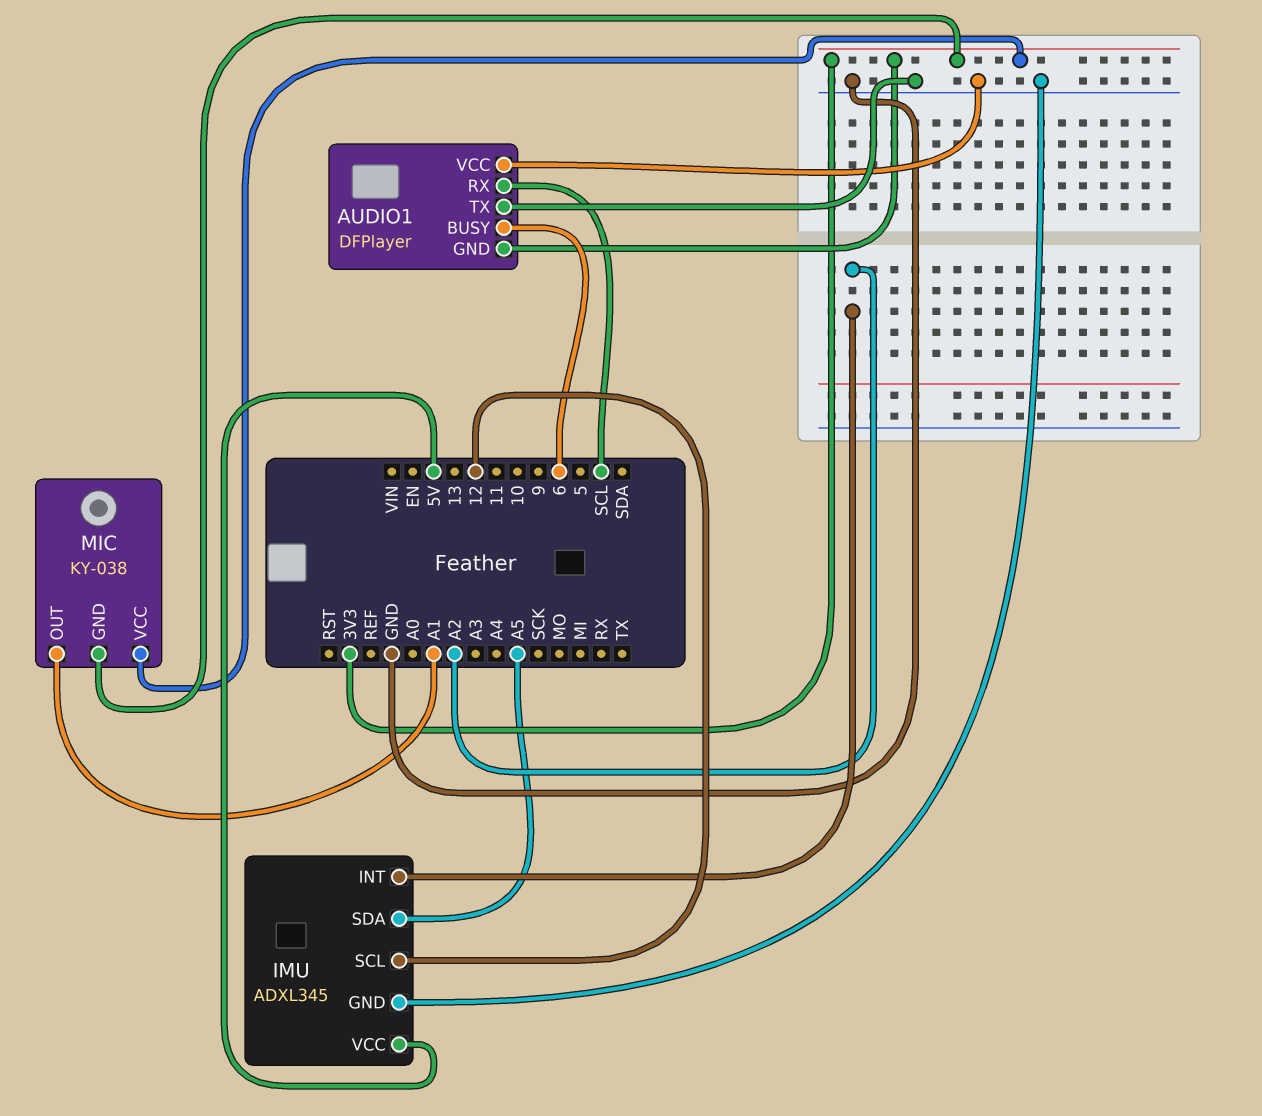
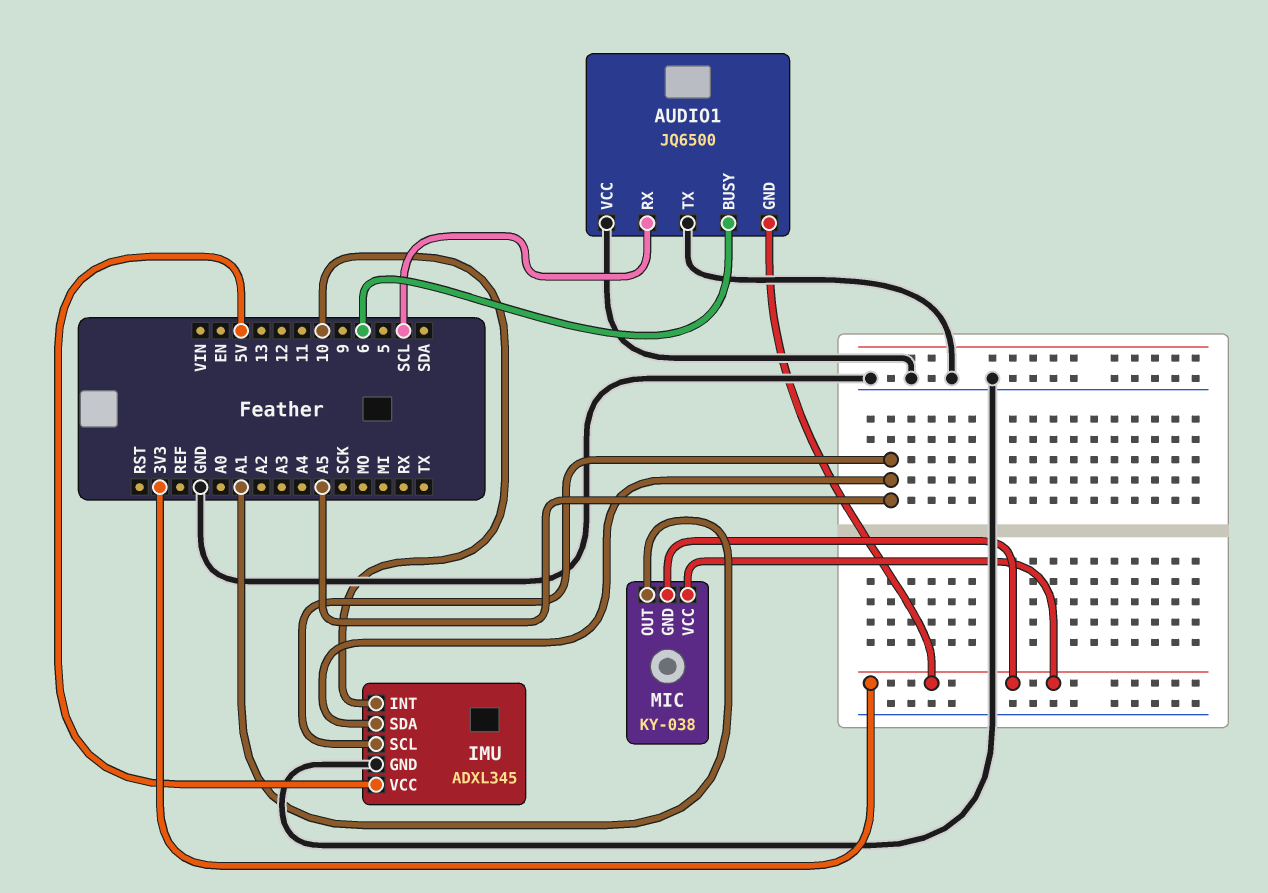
AUDIO1: DFPlayer -> JQ6500
IMU pin INT: A2 -> 10
IMU pin SCL: 12 -> A5

